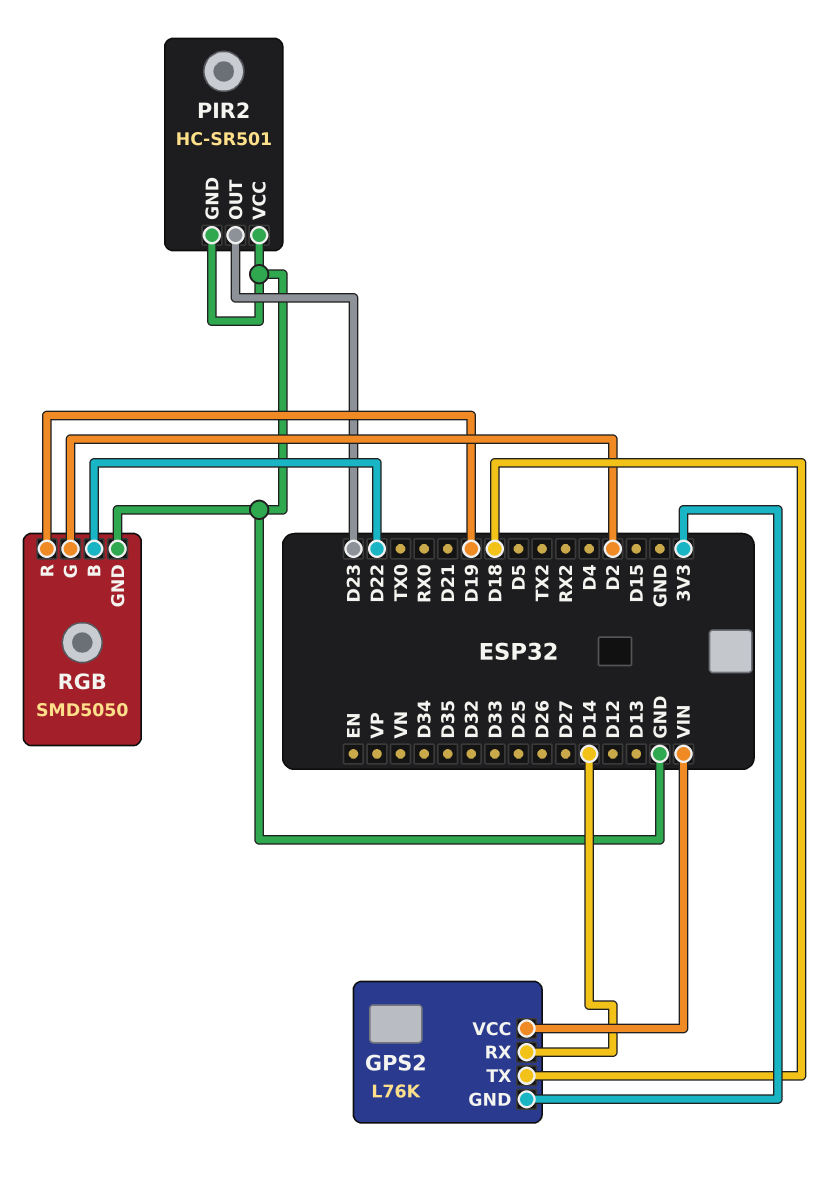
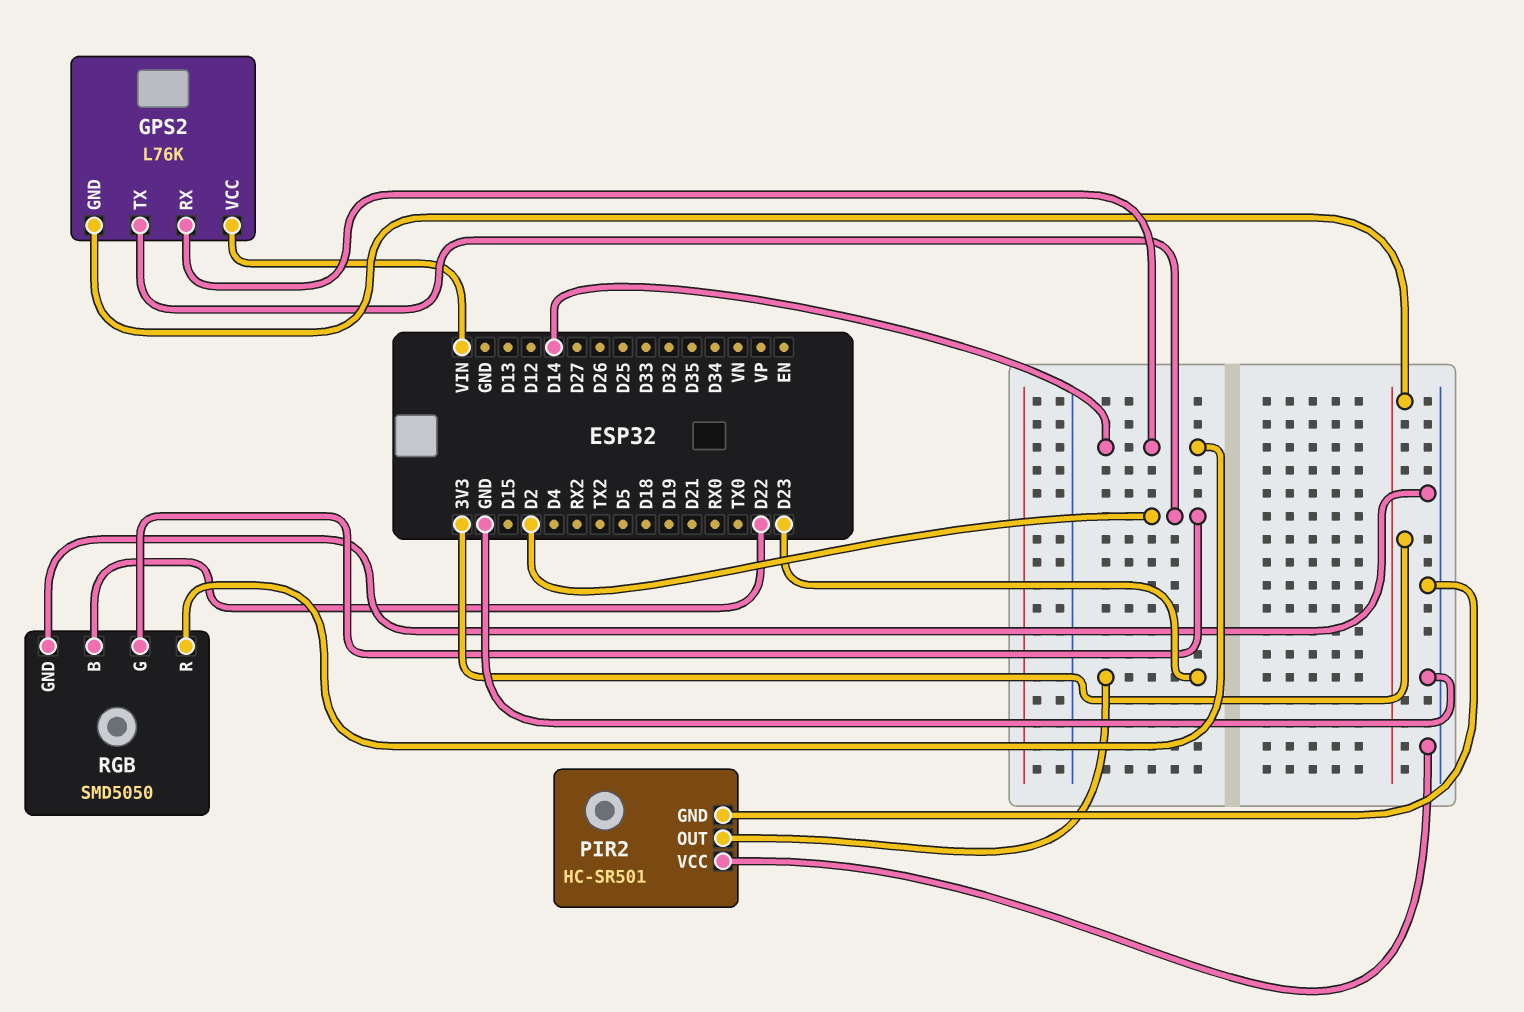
GPS2 pin TX: D18 -> D2
RGB pin R: D19 -> D14

